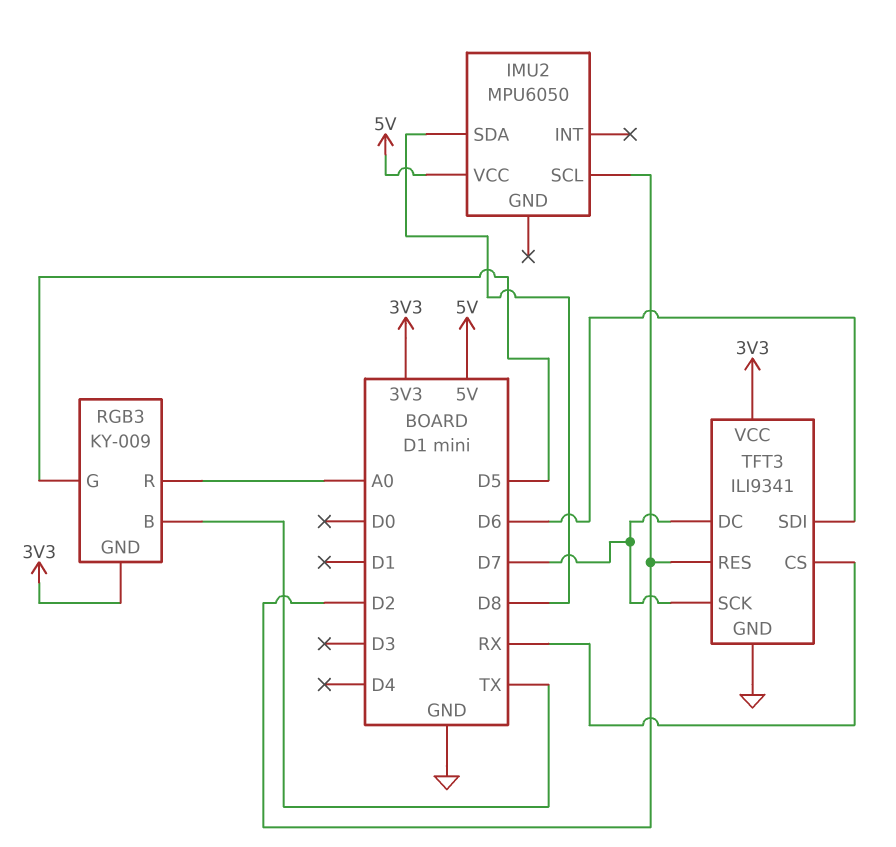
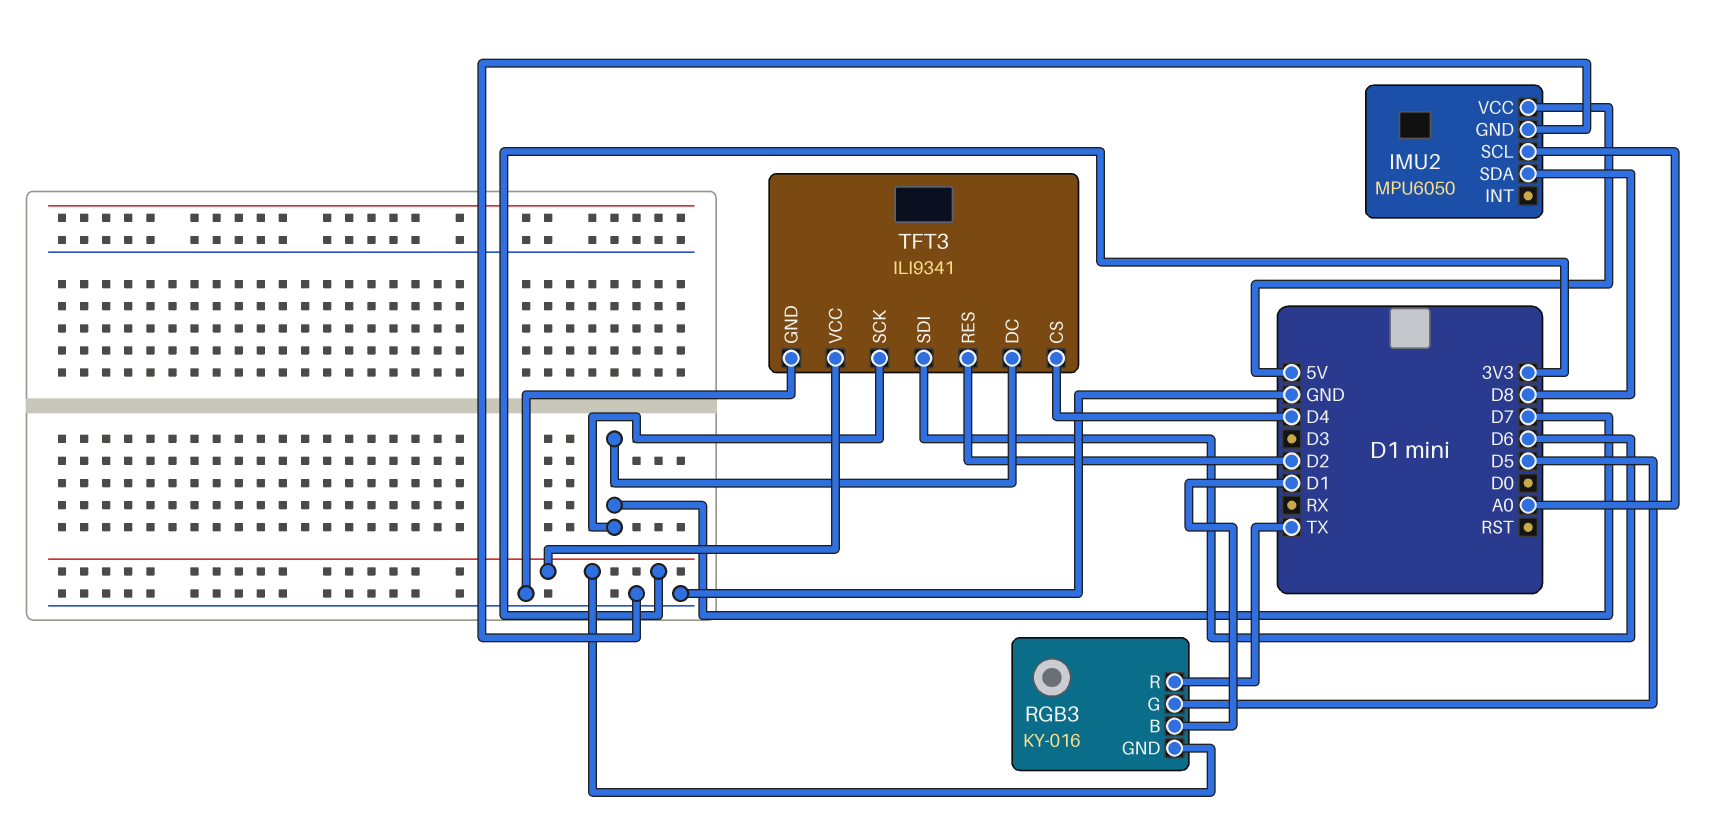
IMU2 pin GND: none -> GND
IMU2 pin SCL: D2 -> A0
RGB3: KY-009 -> KY-016
RGB3 pin B: TX -> D1
RGB3 pin R: A0 -> TX
TFT3 pin CS: RX -> D4

